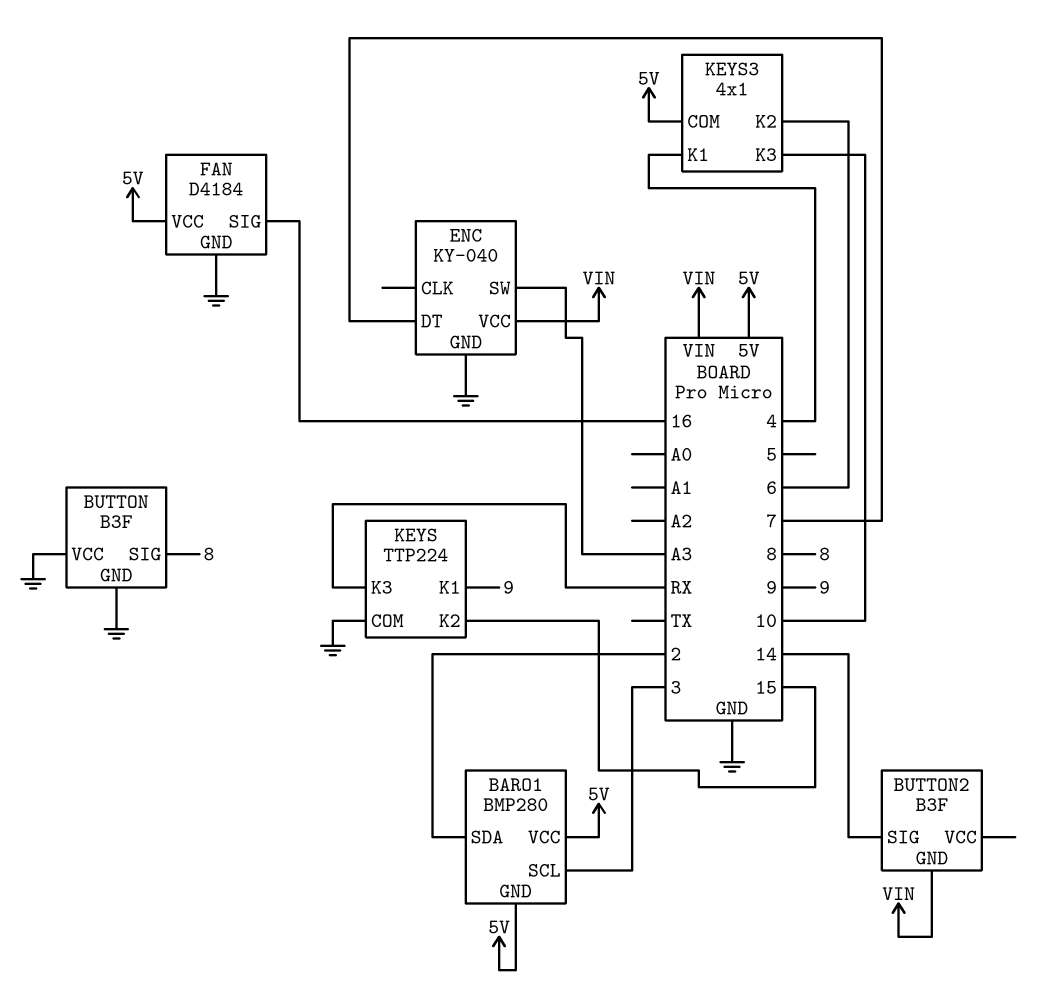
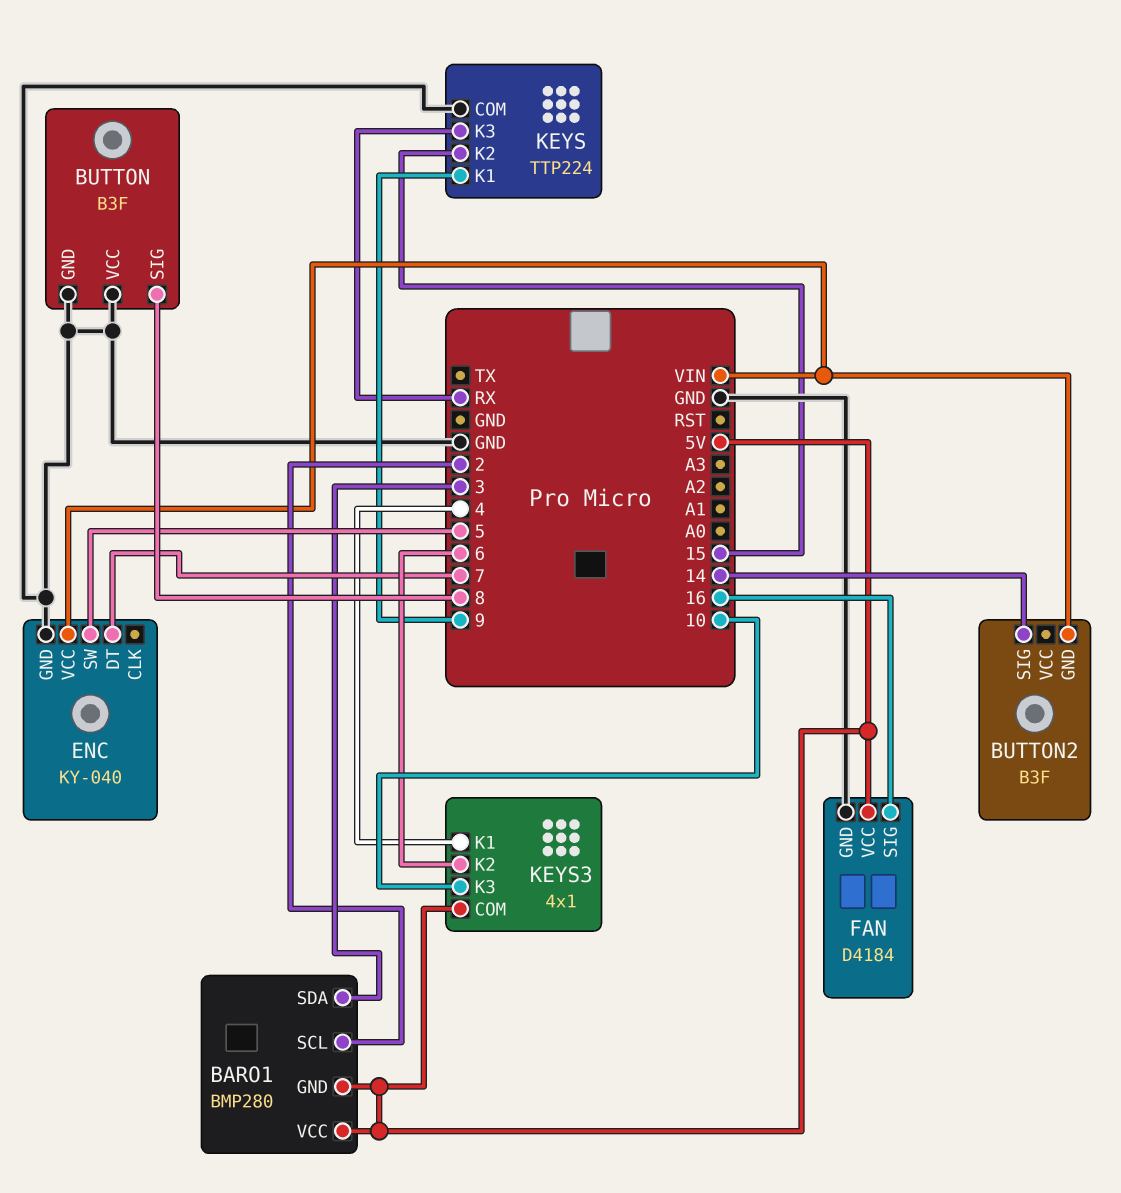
BARO1 pin SCL: 3 -> 2
BARO1 pin SDA: 2 -> 3
ENC pin SW: A3 -> 5

